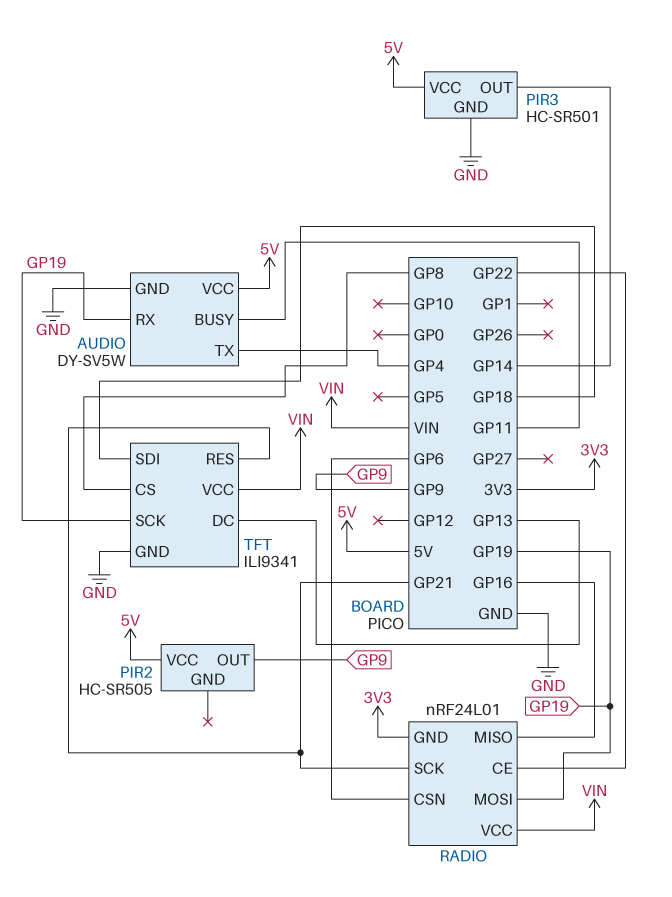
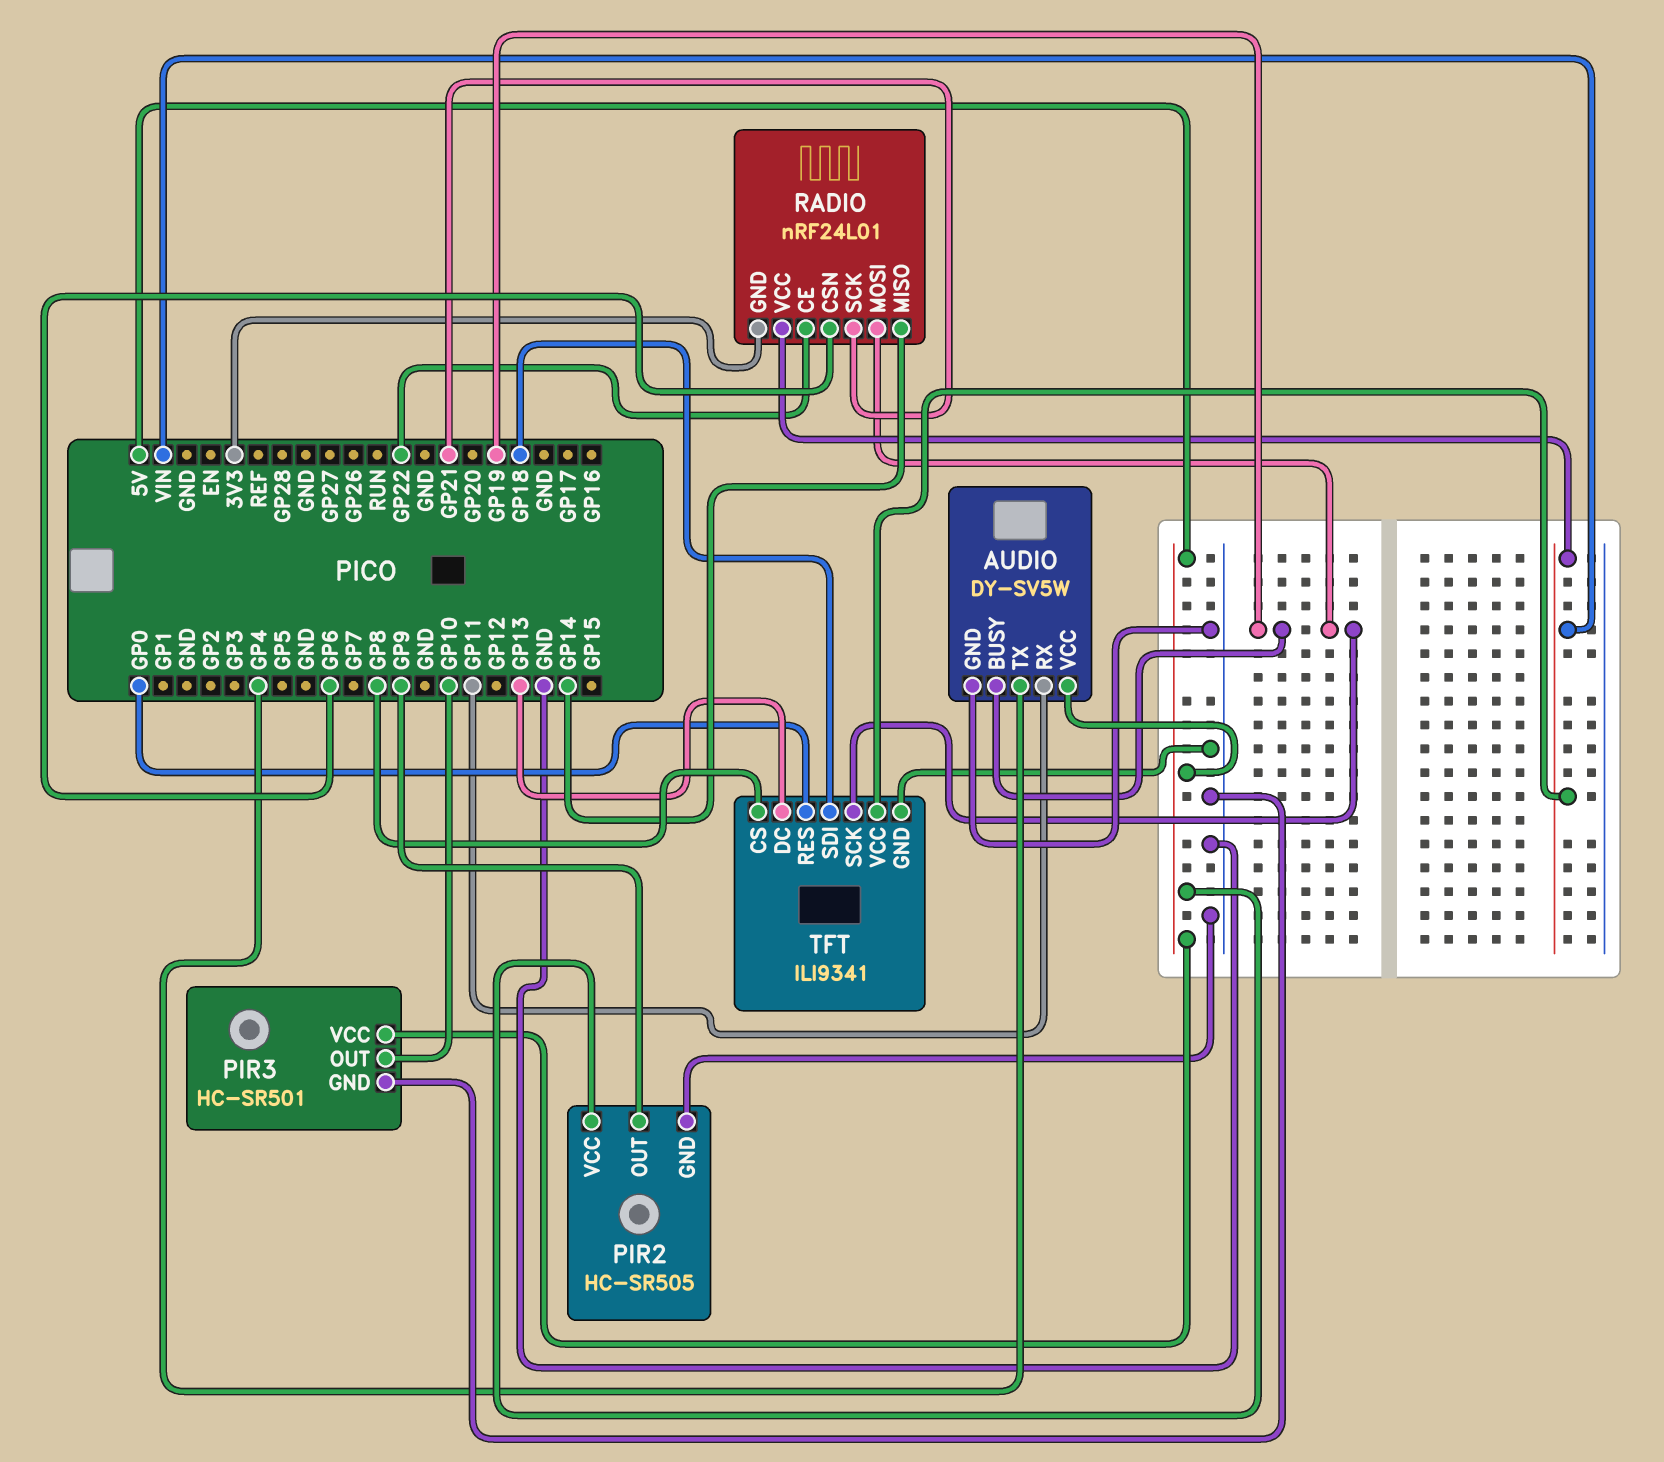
AUDIO pin BUSY: GP11 -> GP19
AUDIO pin RX: GP19 -> GP11
PIR2 pin GND: none -> GND
PIR3 pin OUT: GP14 -> GP10
RADIO pin MISO: GP16 -> GP14
TFT pin RES: GP21 -> GP0

